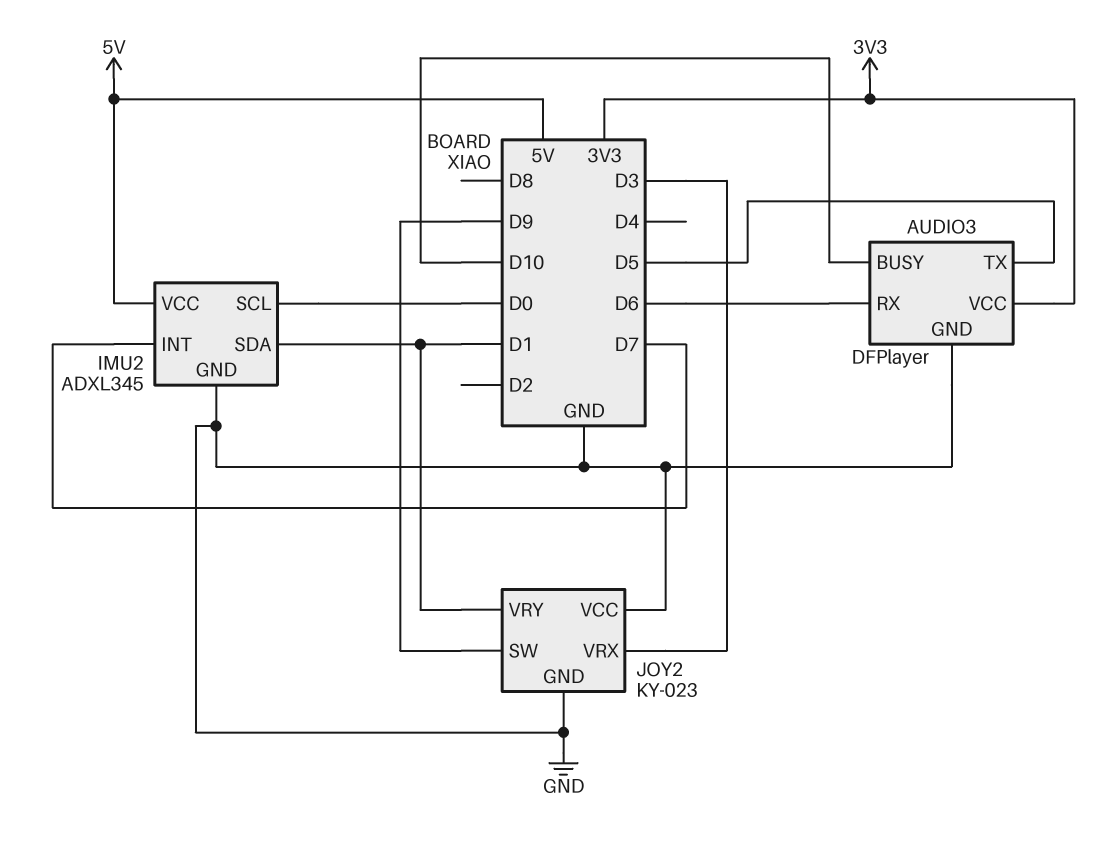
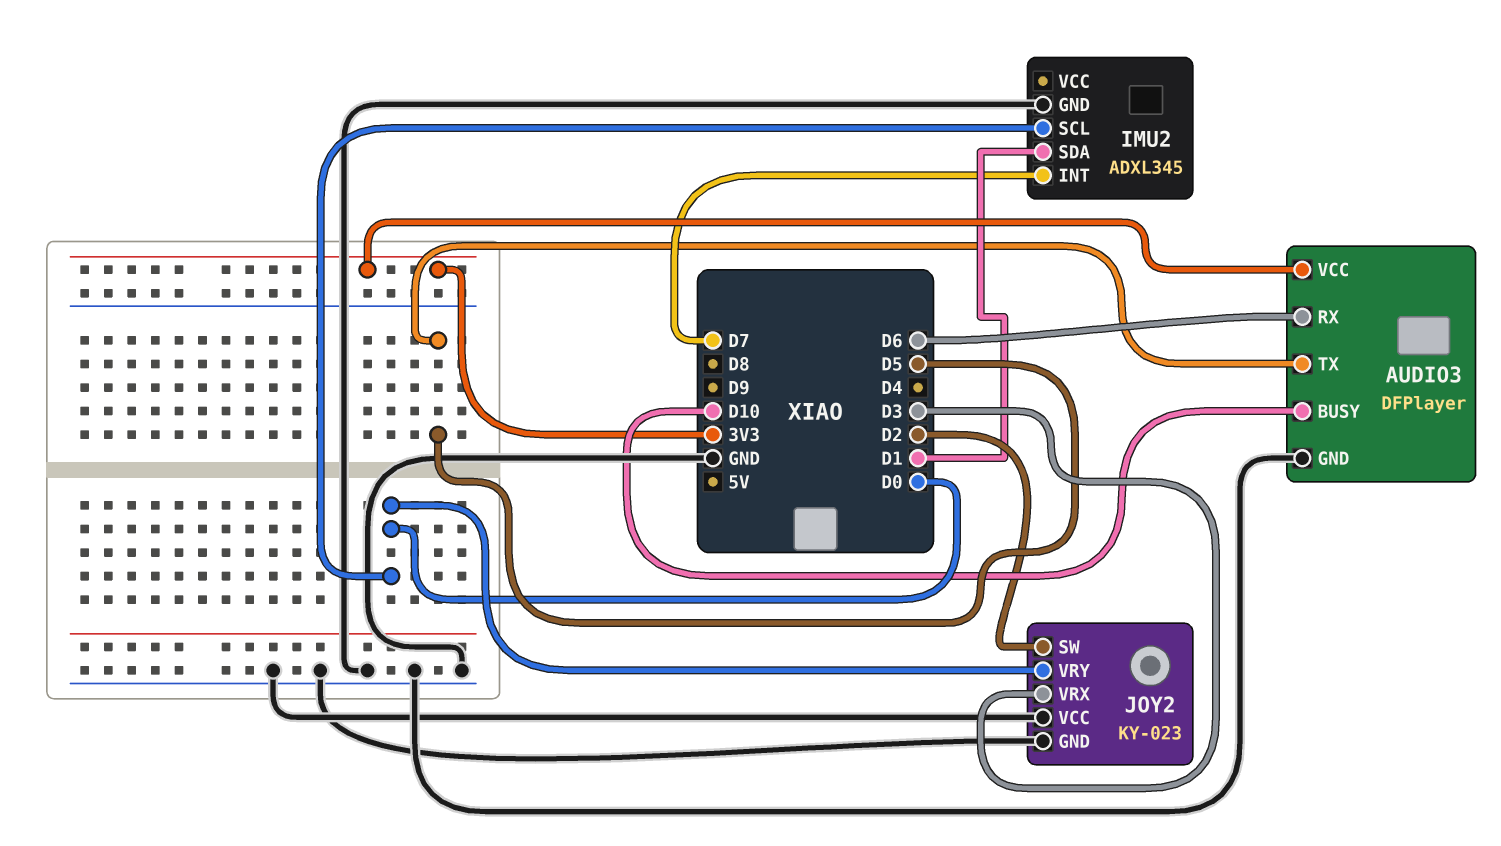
IMU2 pin VCC: 5V -> none
JOY2 pin SW: D9 -> D2
JOY2 pin VRY: D1 -> D0

